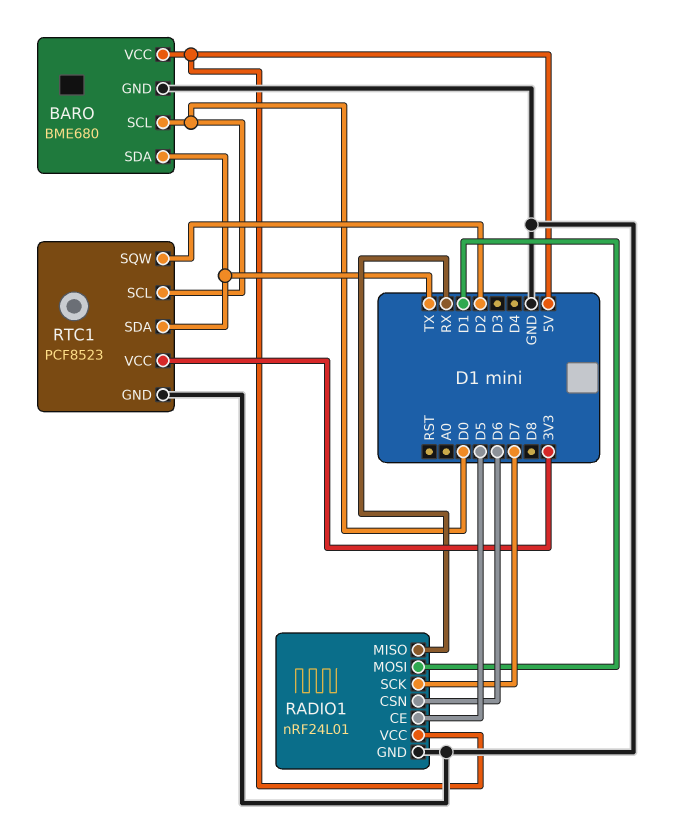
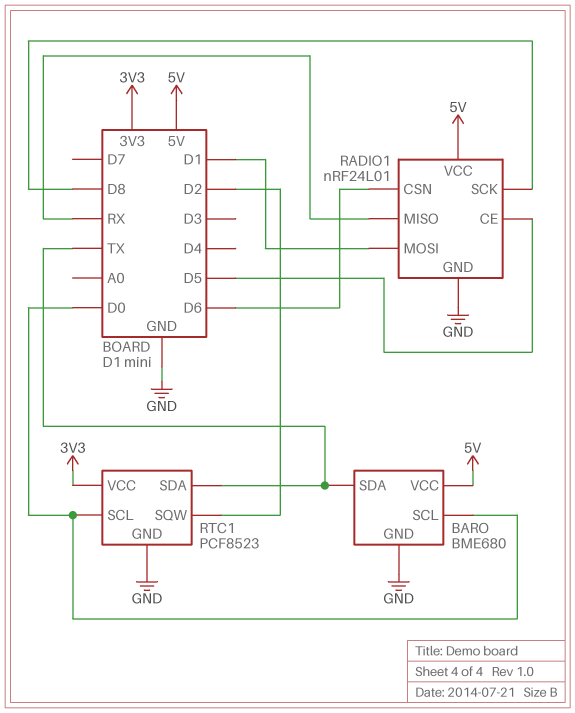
RADIO1 pin SCK: D7 -> D8

